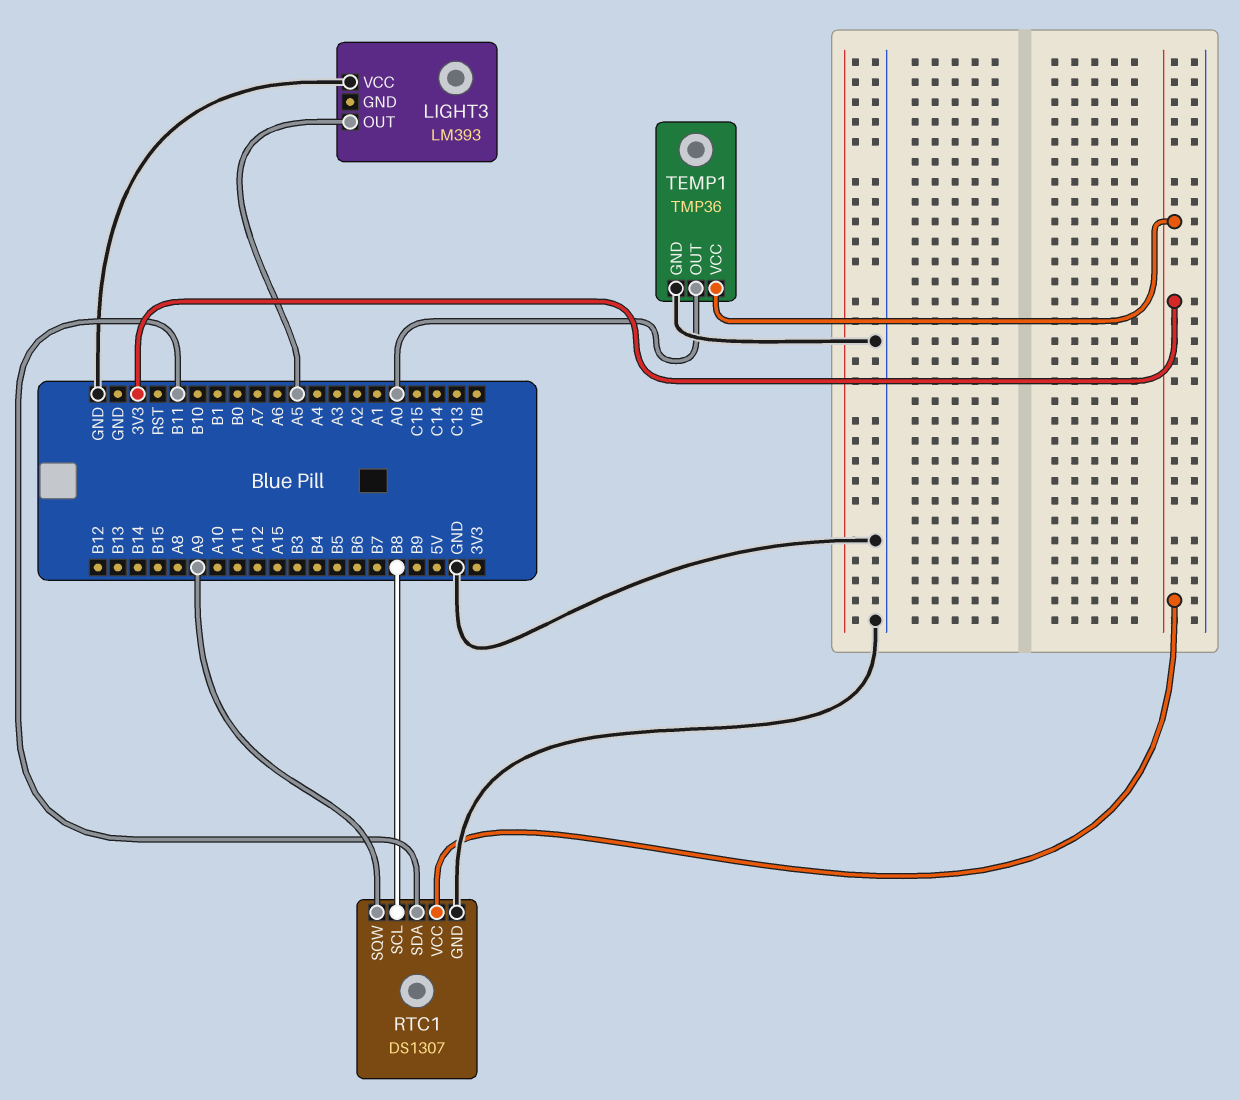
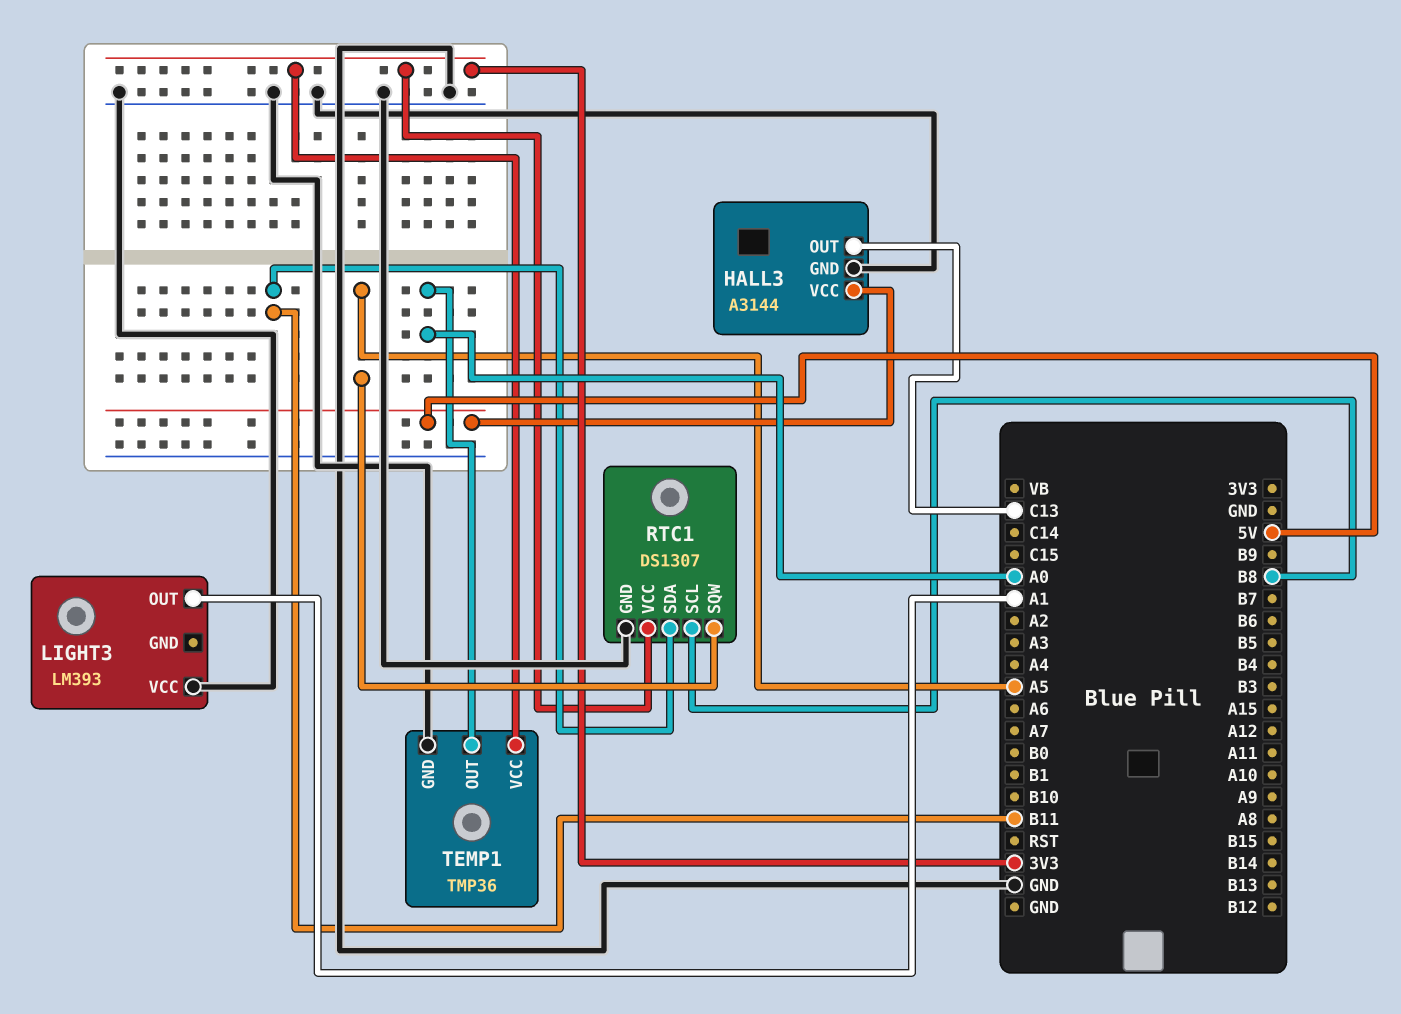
HALL3: none -> A3144
HALL3 pin GND: none -> GND
HALL3 pin OUT: none -> C13
HALL3 pin VCC: none -> 5V
LIGHT3 pin OUT: A5 -> A1
RTC1 pin SQW: A9 -> A5

